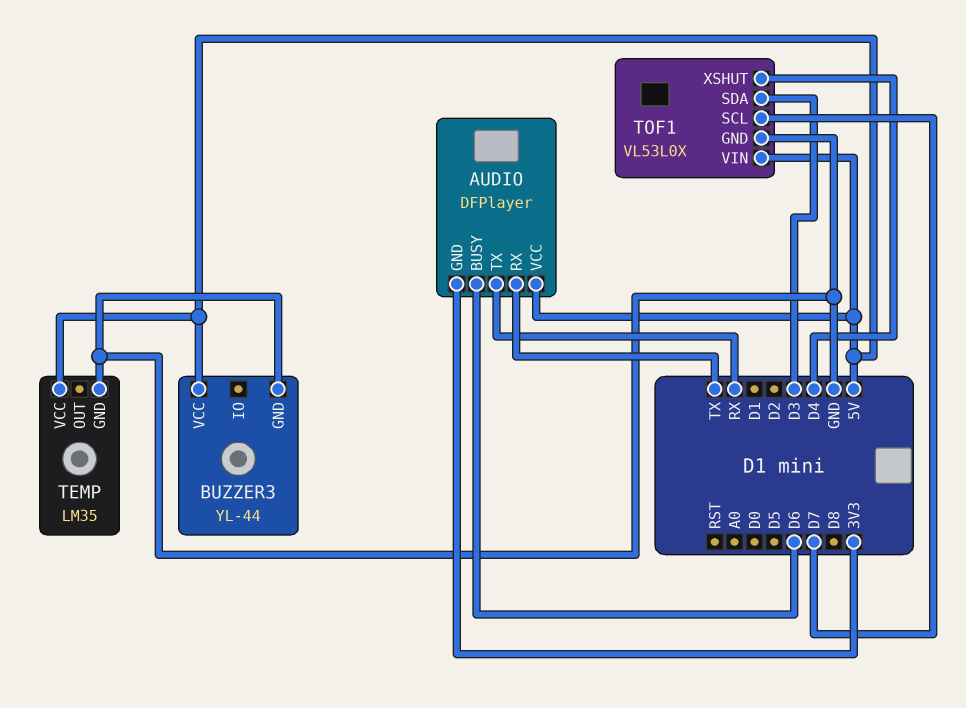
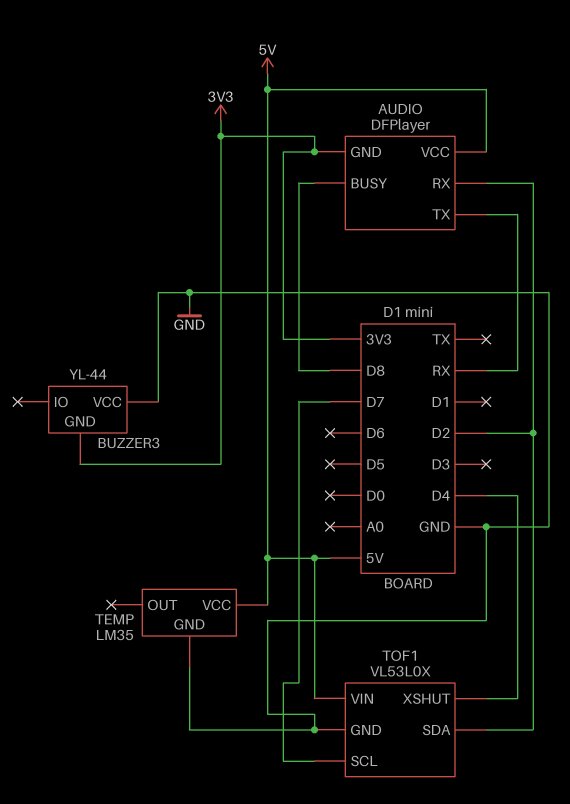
AUDIO pin BUSY: D6 -> D8
AUDIO pin RX: TX -> D2
BUZZER3 pin GND: GND -> 3V3
BUZZER3 pin VCC: 5V -> GND
TOF1 pin SDA: D3 -> D2

